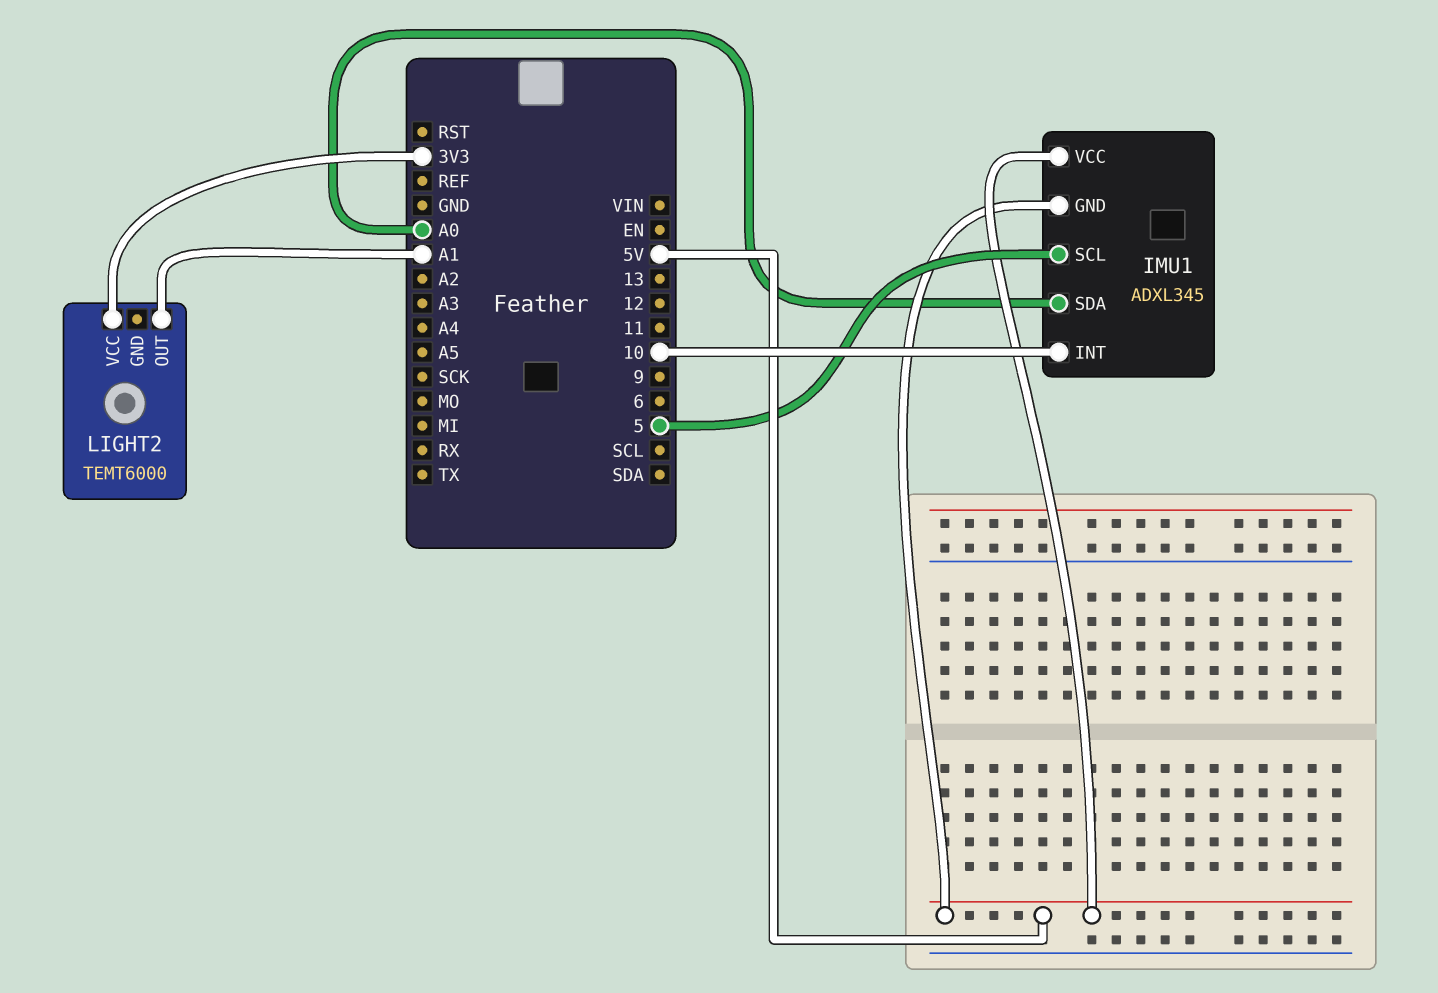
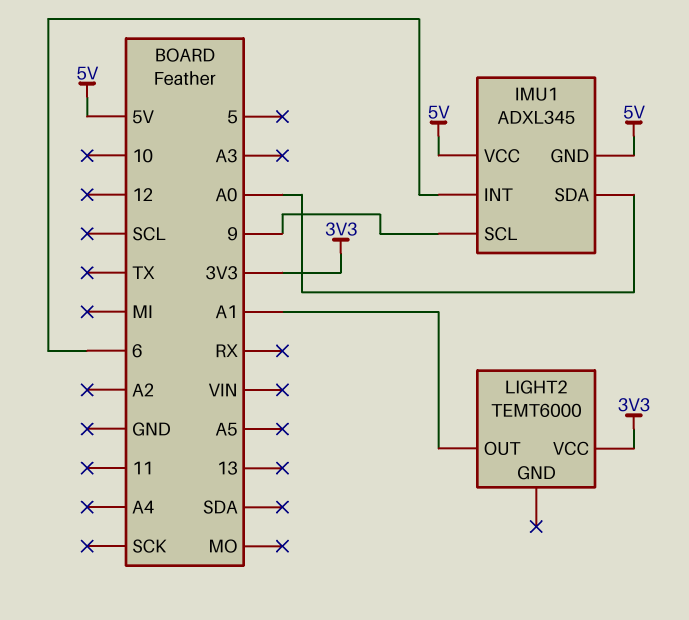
IMU1 pin INT: 10 -> 6
IMU1 pin SCL: 5 -> 9

